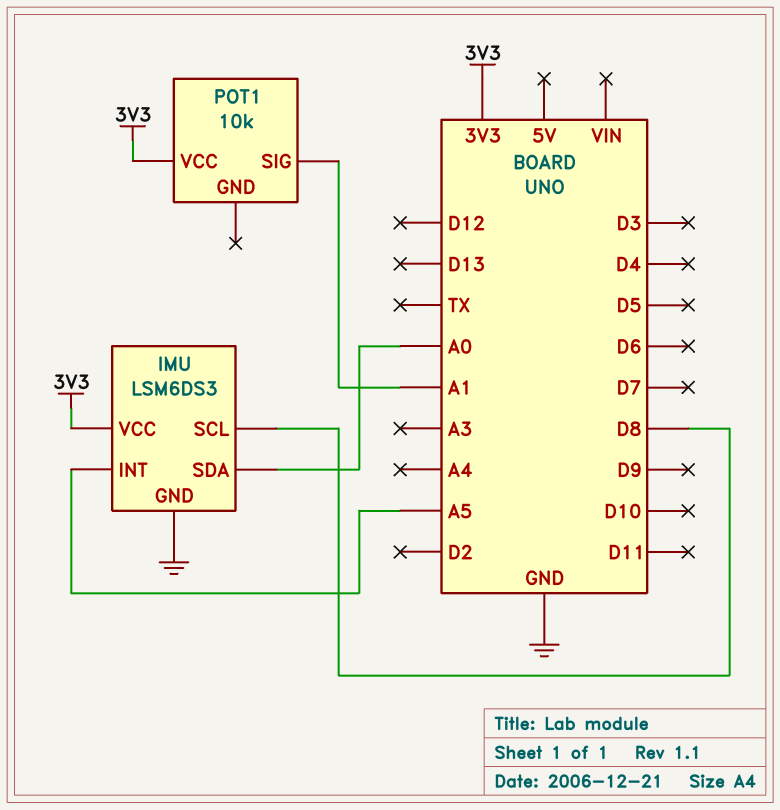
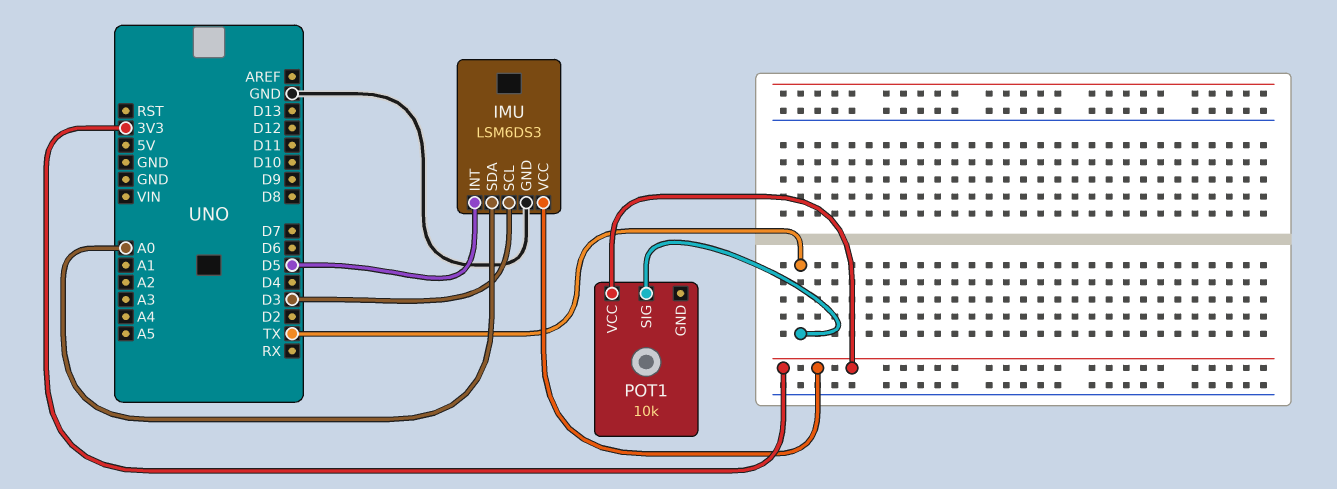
IMU pin INT: A5 -> D5
IMU pin SCL: D8 -> D3
POT1 pin SIG: A1 -> TX

